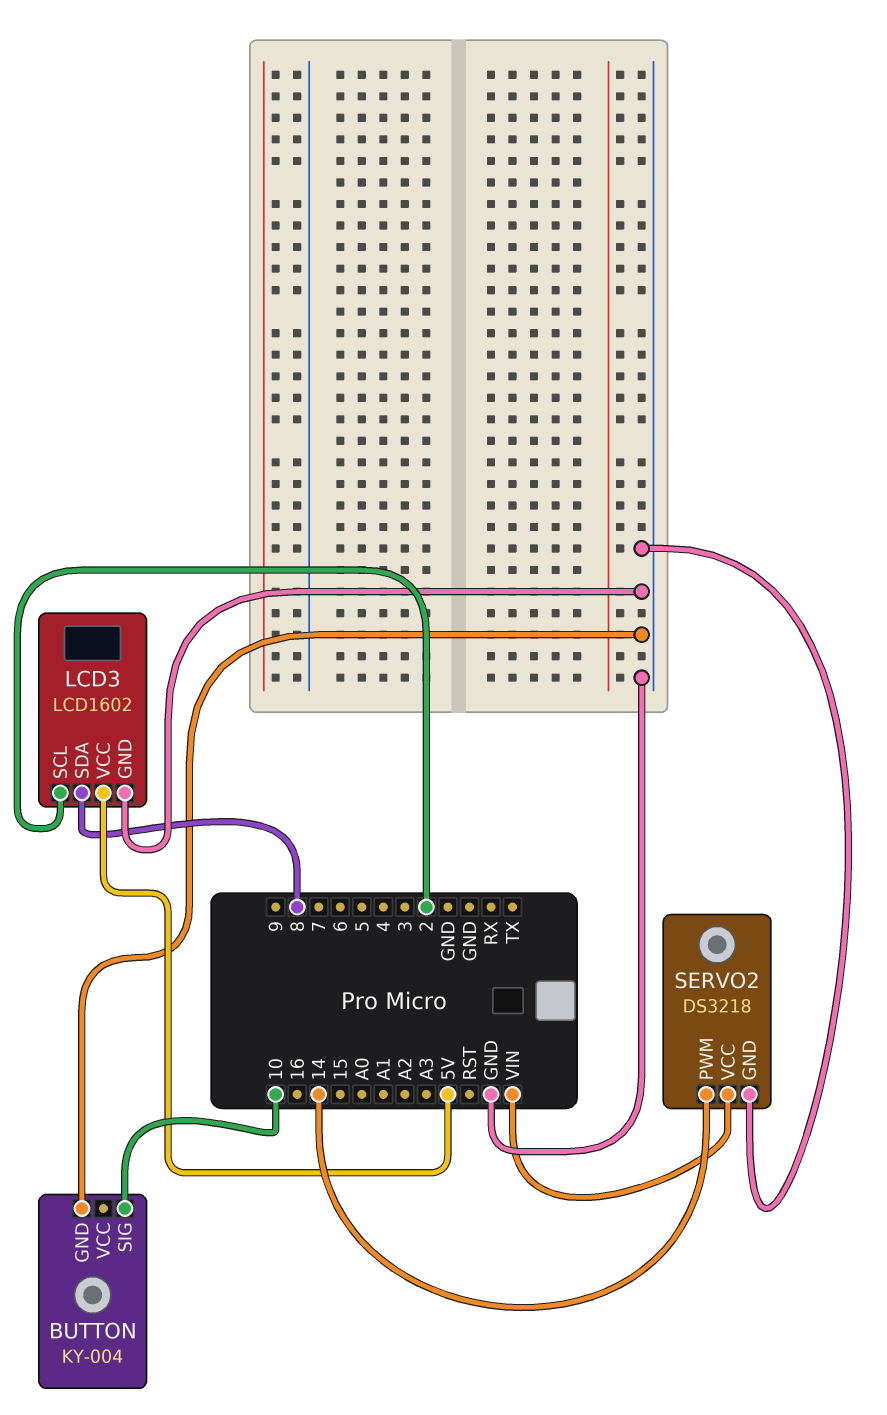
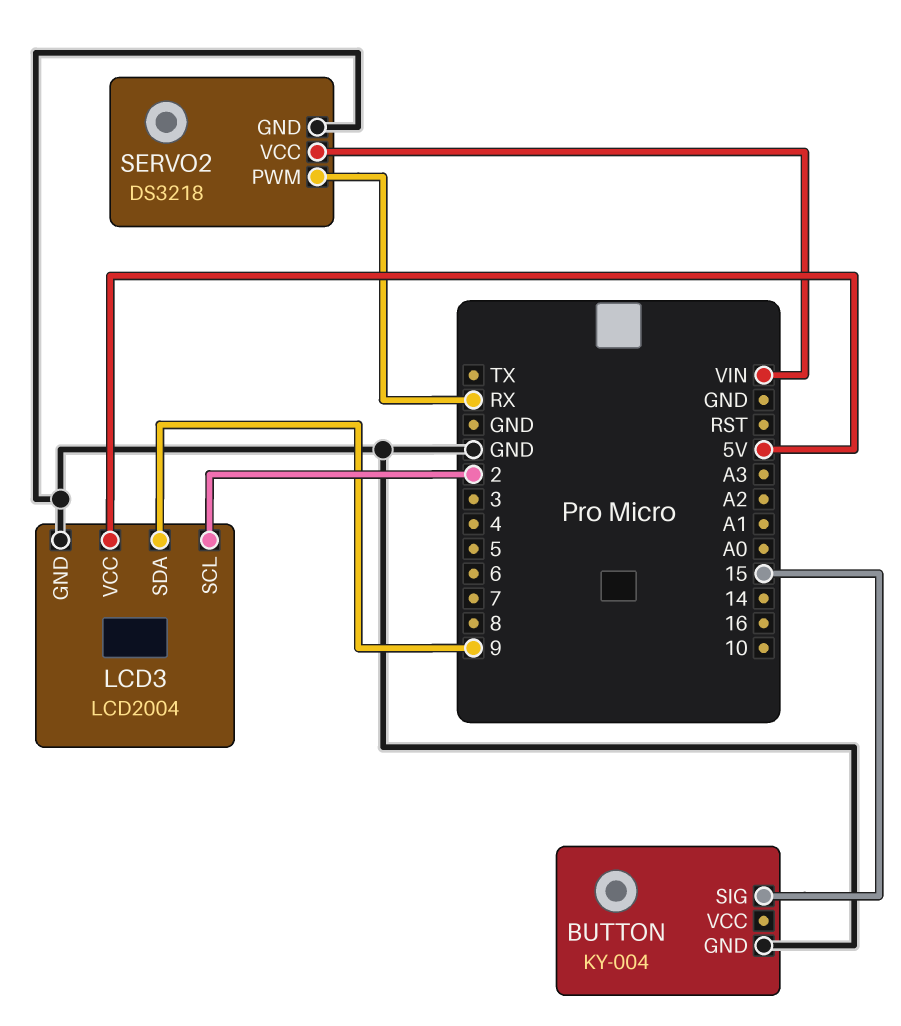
BUTTON pin SIG: 10 -> 15
LCD3: LCD1602 -> LCD2004
LCD3 pin SDA: 8 -> 9
SERVO2 pin PWM: 14 -> RX

